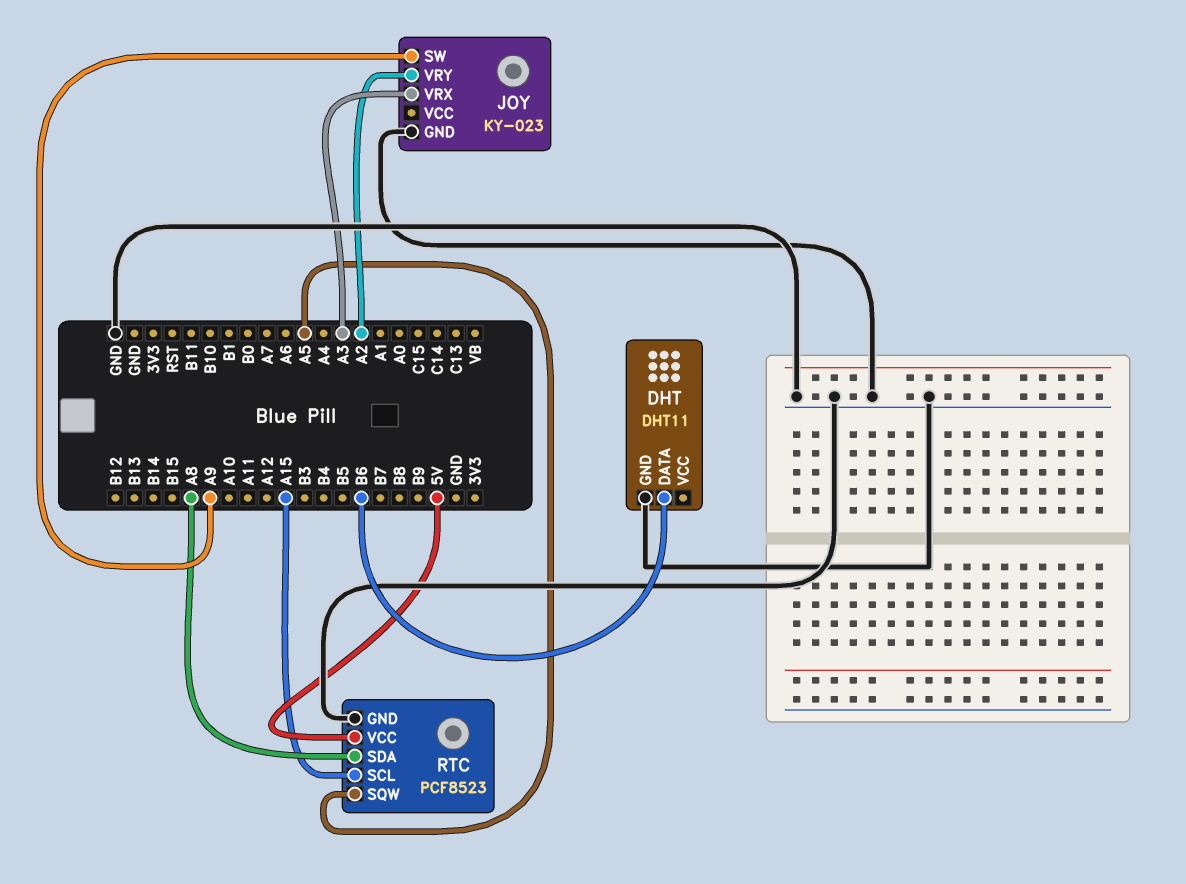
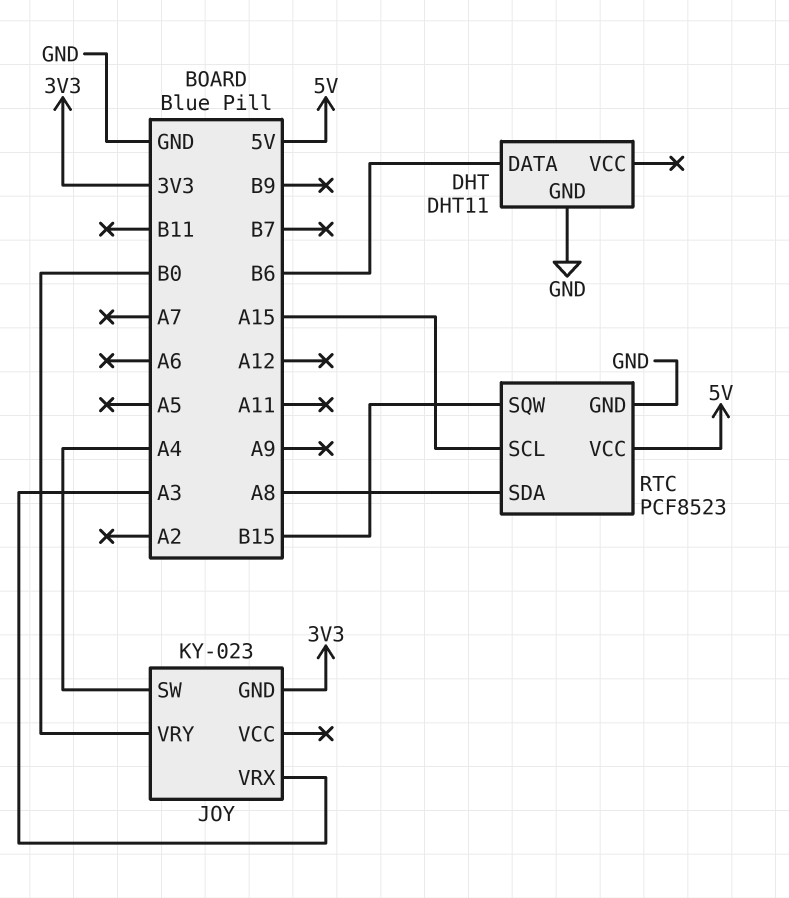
JOY pin GND: GND -> 3V3
JOY pin SW: A9 -> A4
JOY pin VRY: A2 -> B0
RTC pin SQW: A5 -> B15

